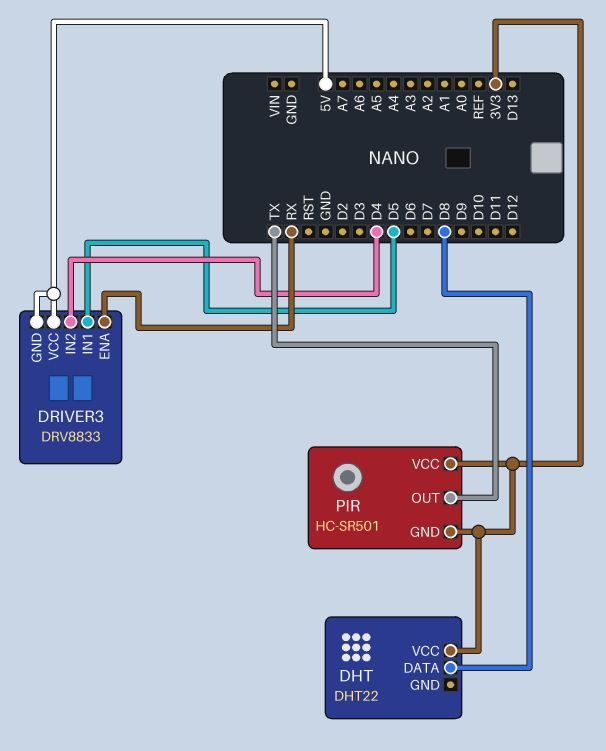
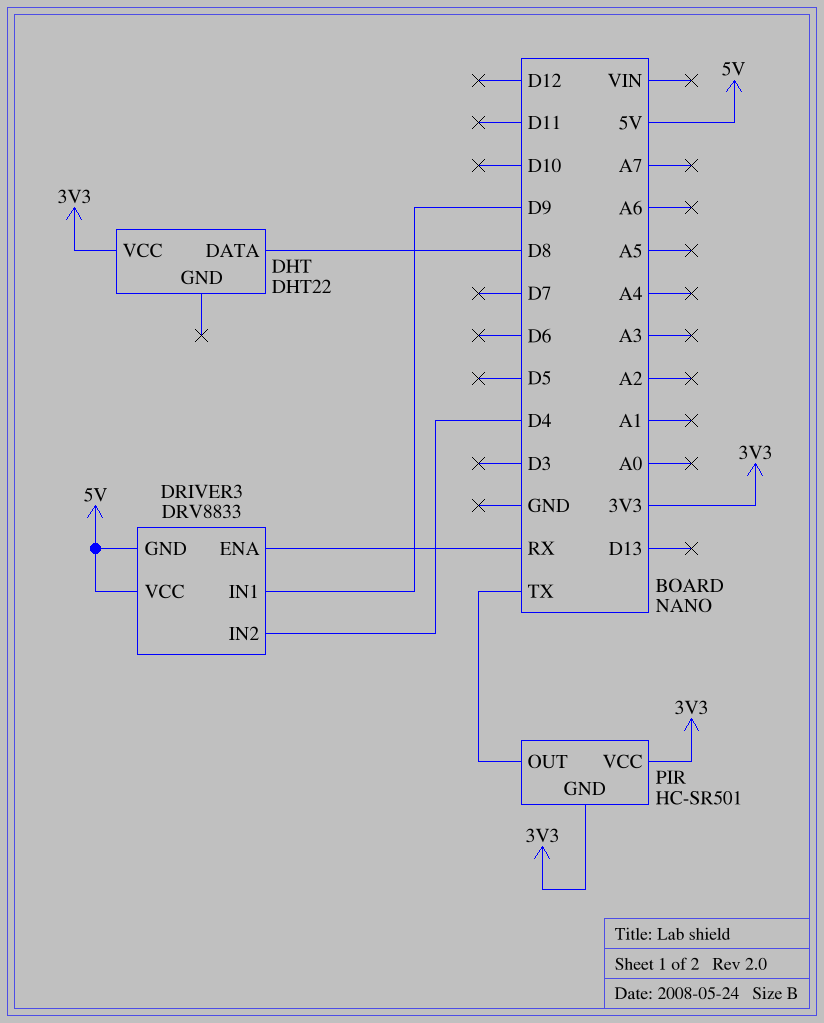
DRIVER3 pin IN1: D5 -> D9

